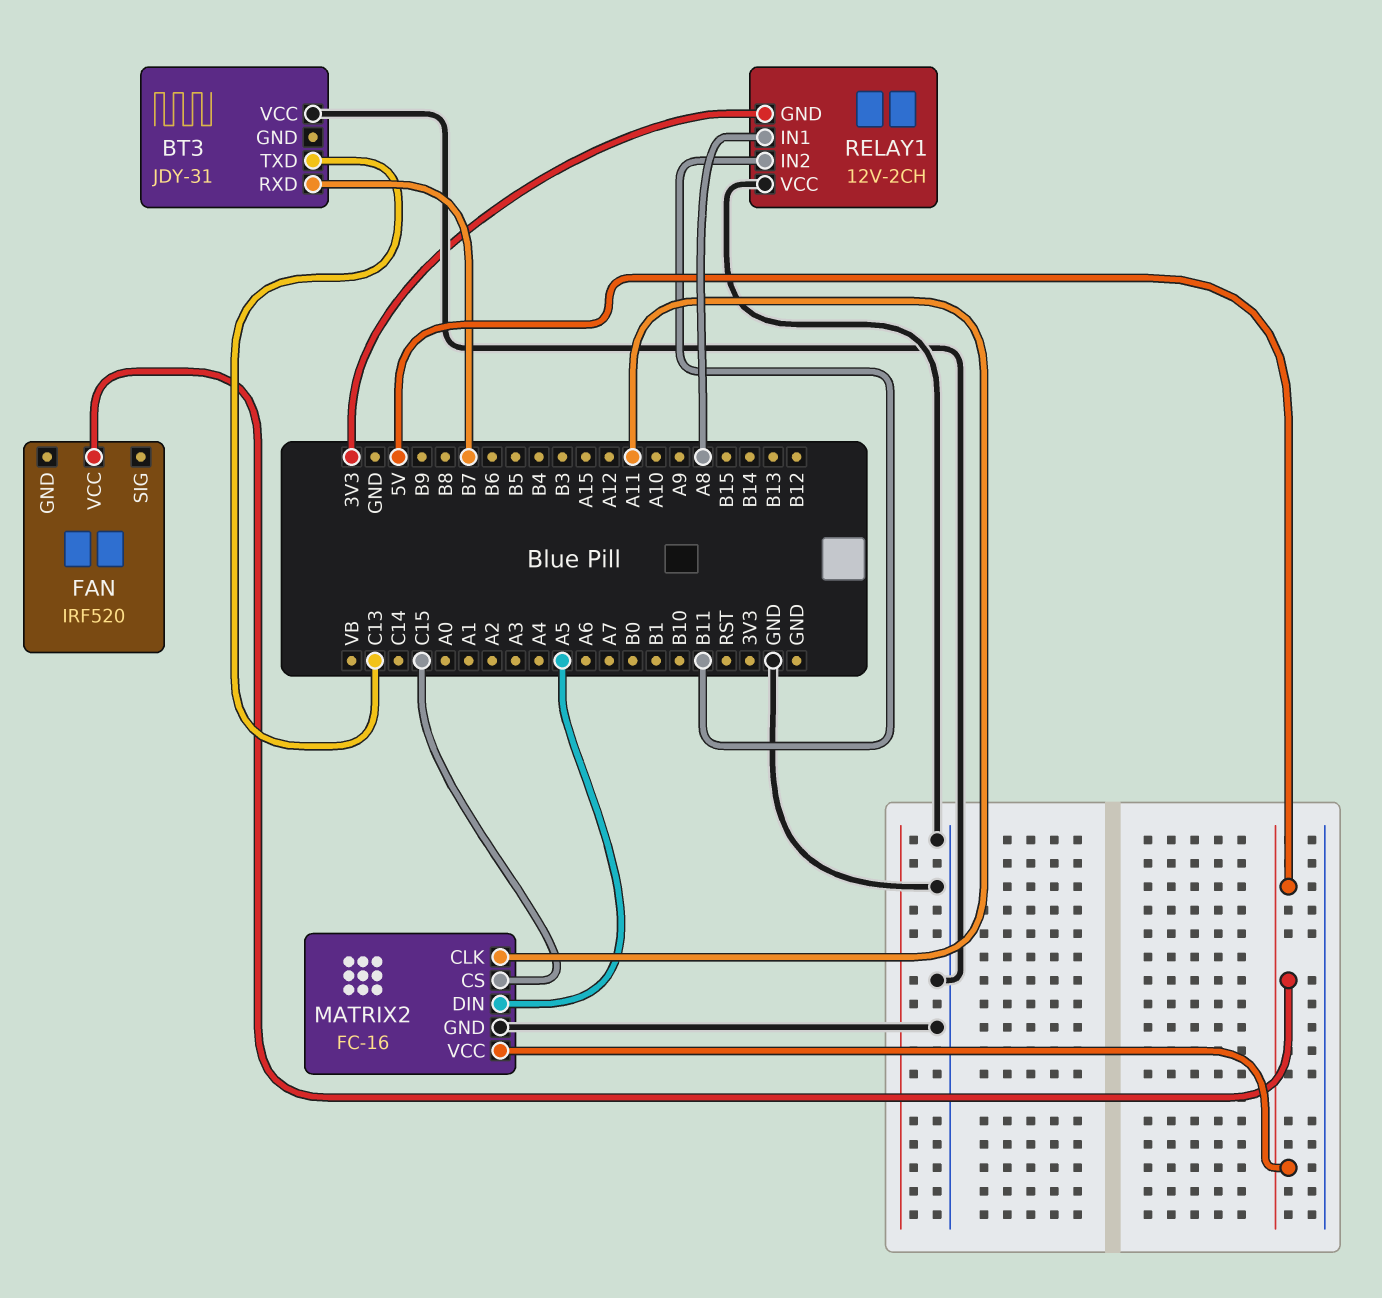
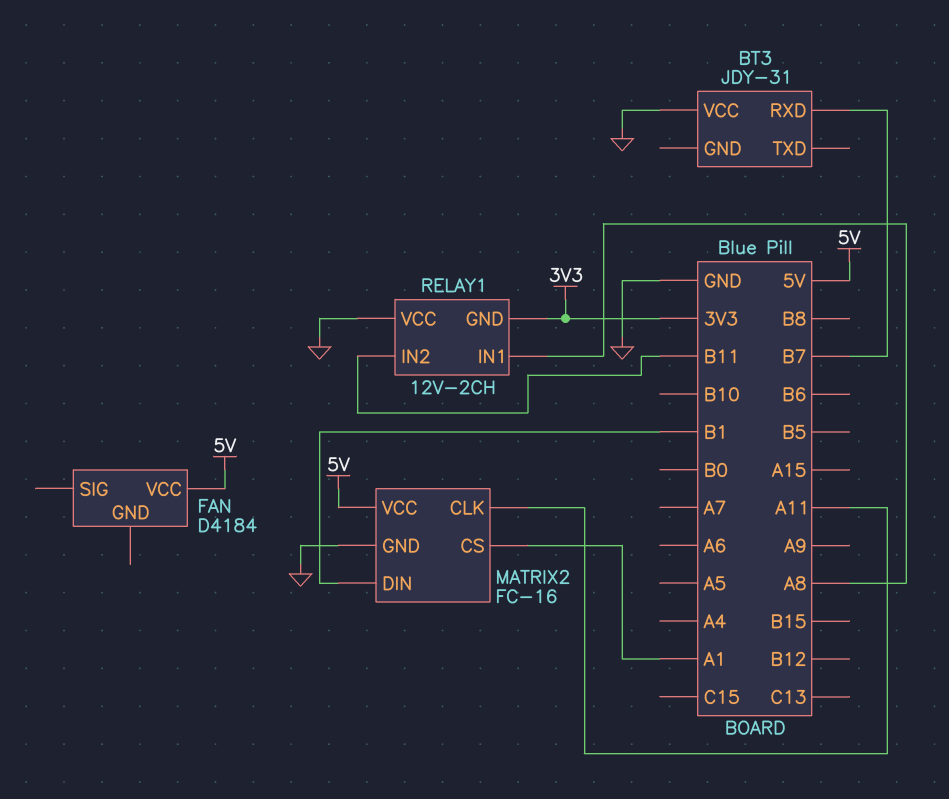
BT3 pin TXD: C13 -> none
FAN: IRF520 -> D4184
MATRIX2 pin CS: C15 -> A1
MATRIX2 pin DIN: A5 -> B1

